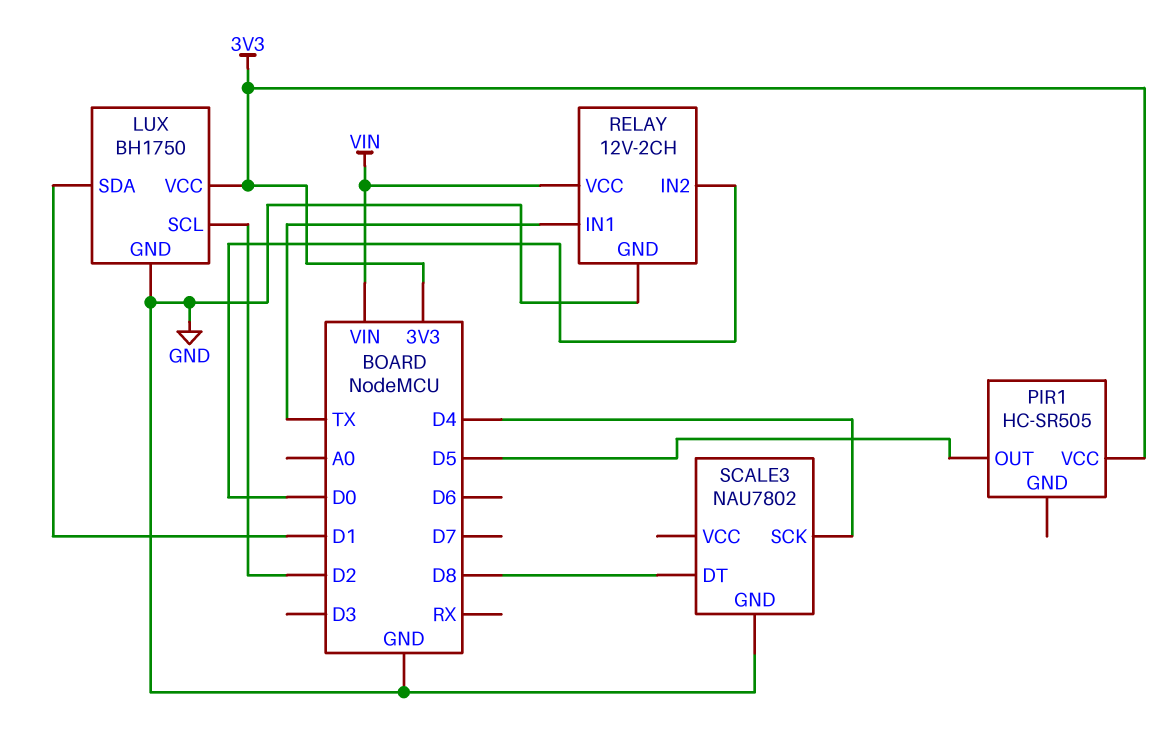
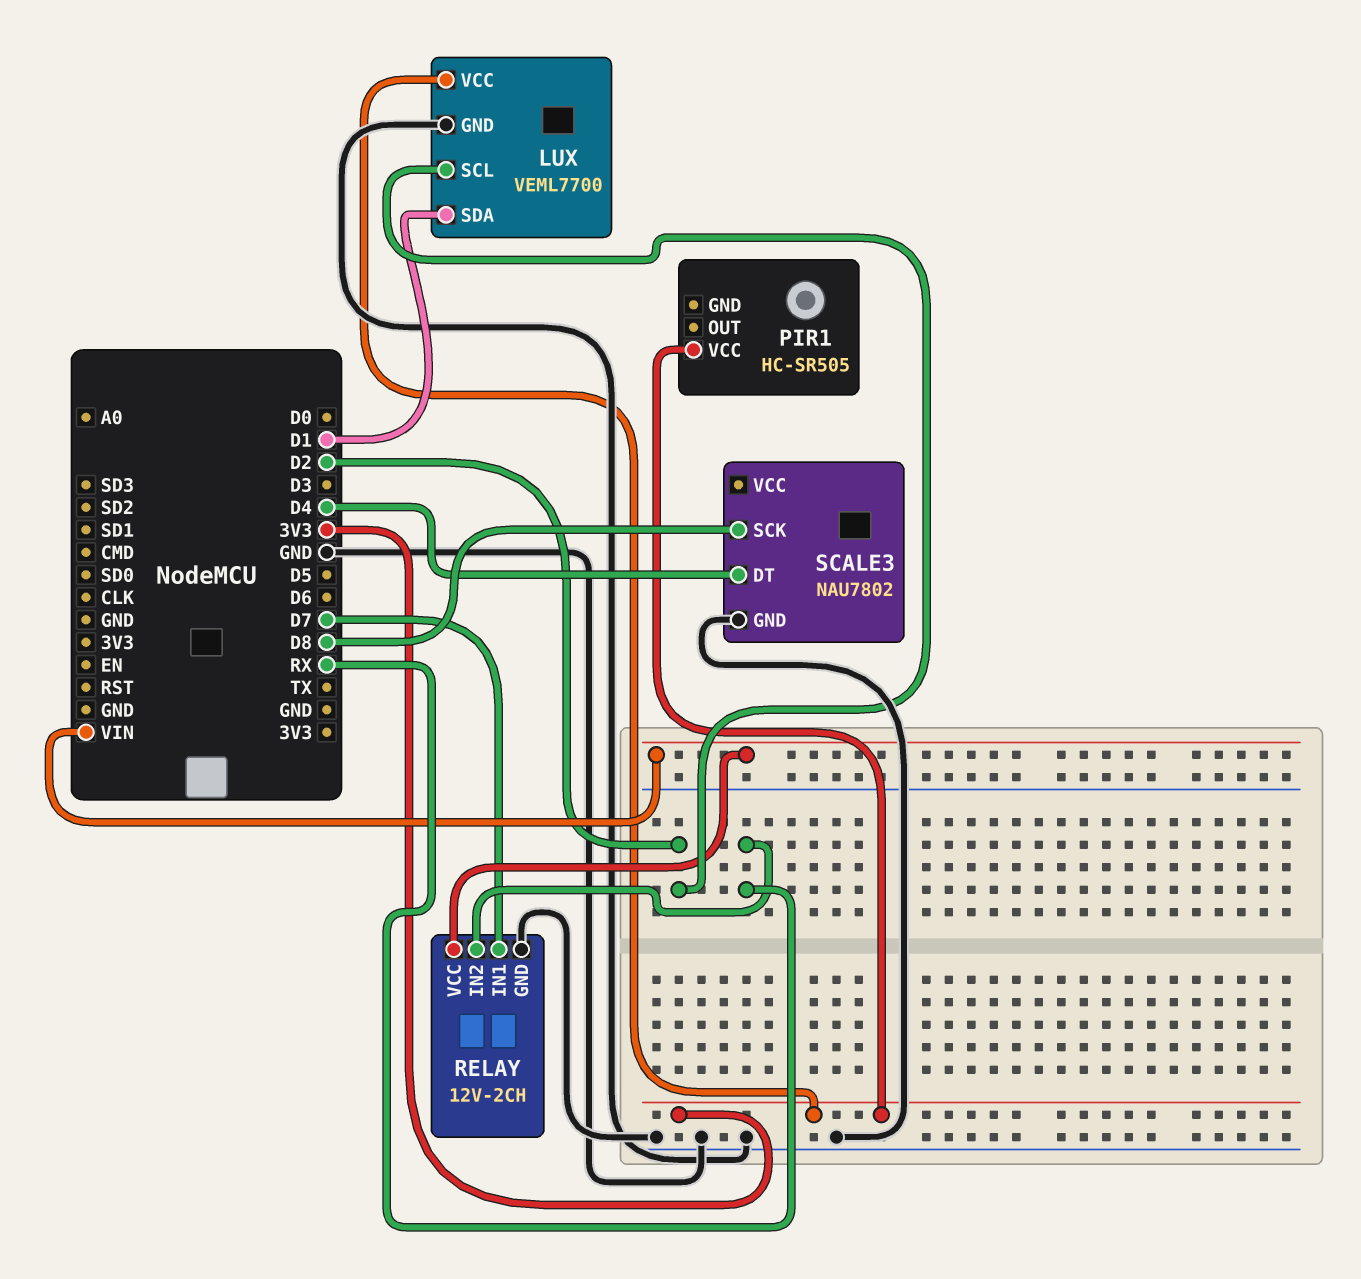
LUX: BH1750 -> VEML7700
PIR1 pin OUT: D5 -> none
RELAY pin IN1: TX -> D7
RELAY pin IN2: D0 -> RX
SCALE3 pin DT: D8 -> D4
SCALE3 pin SCK: D4 -> D8

